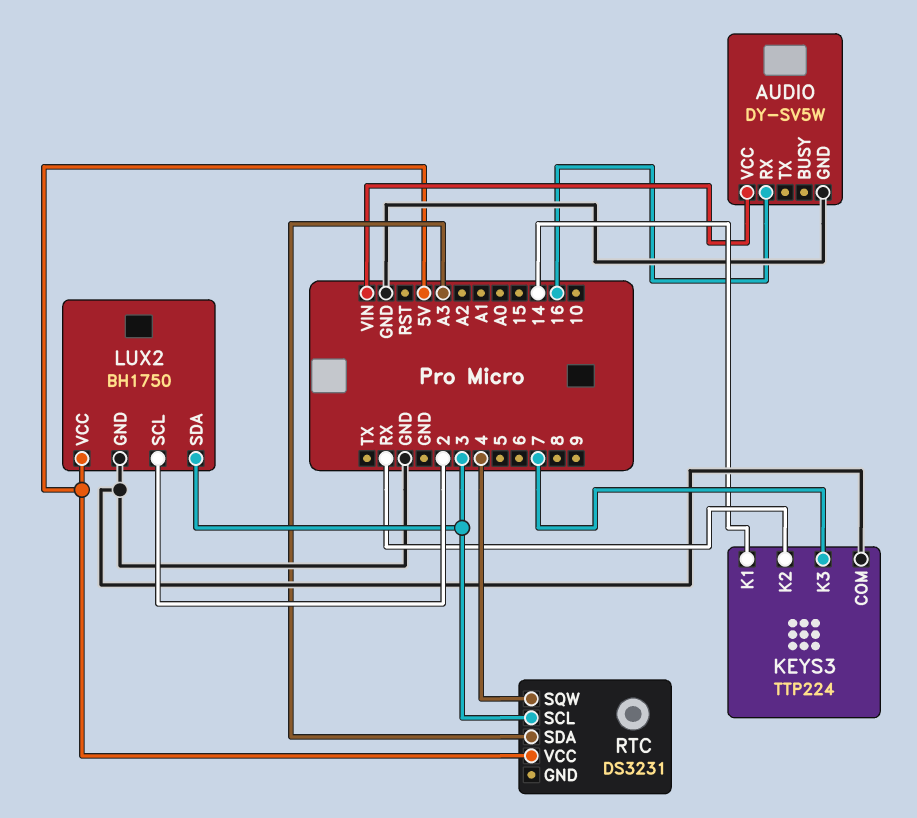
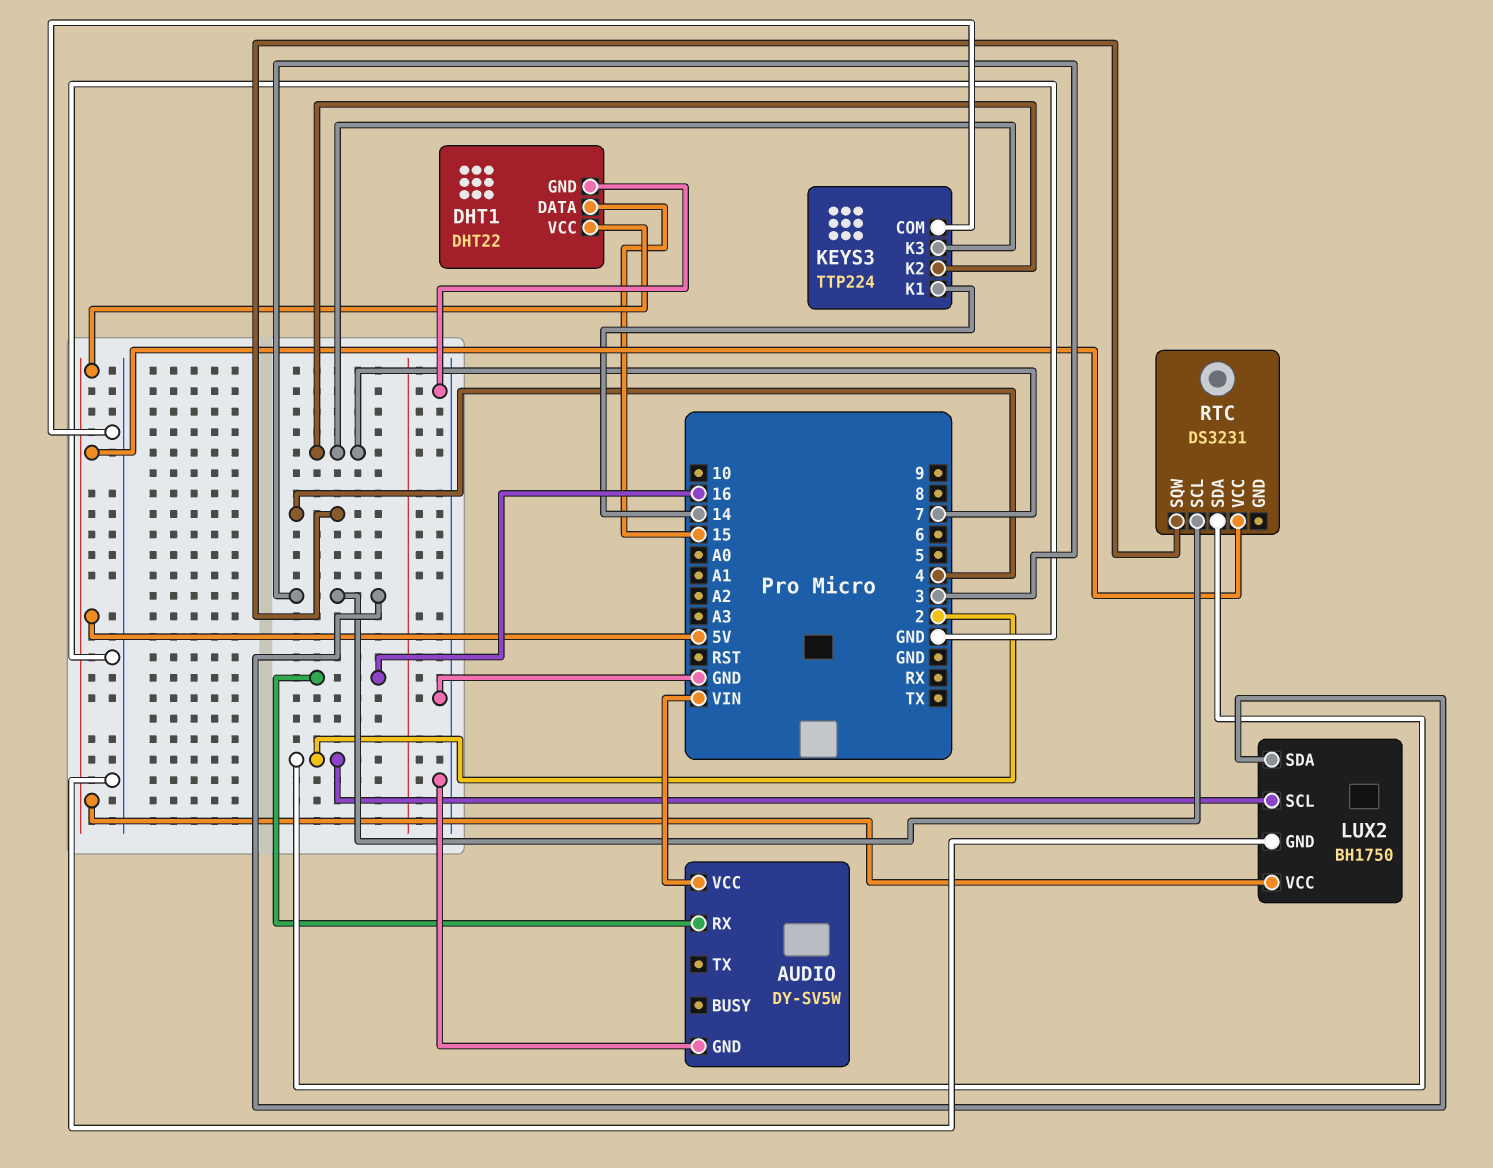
DHT1: none -> DHT22
DHT1 pin DATA: none -> 15
DHT1 pin GND: none -> GND
DHT1 pin VCC: none -> 5V
KEYS3 pin K2: RX -> 7
RTC pin SDA: A3 -> 2

